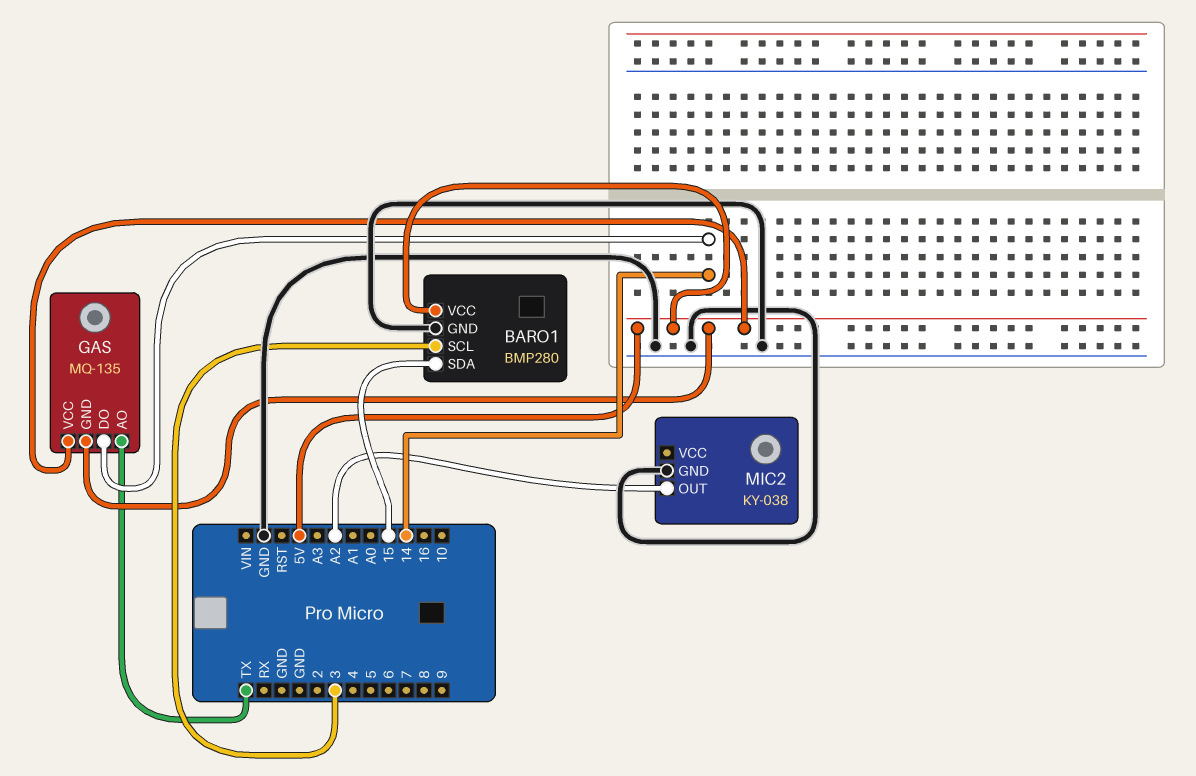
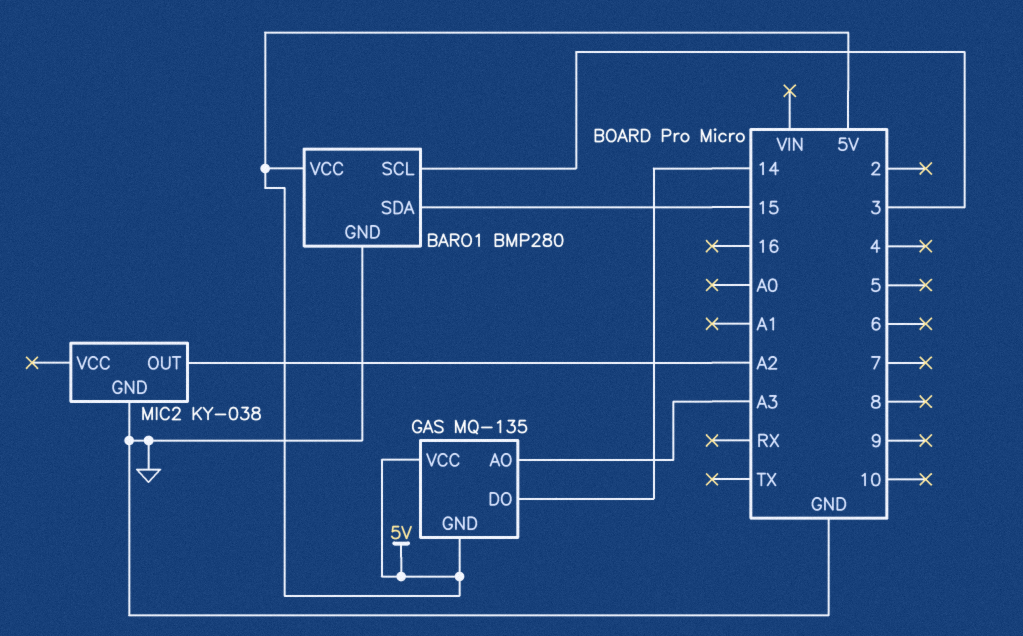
GAS pin AO: TX -> A3

